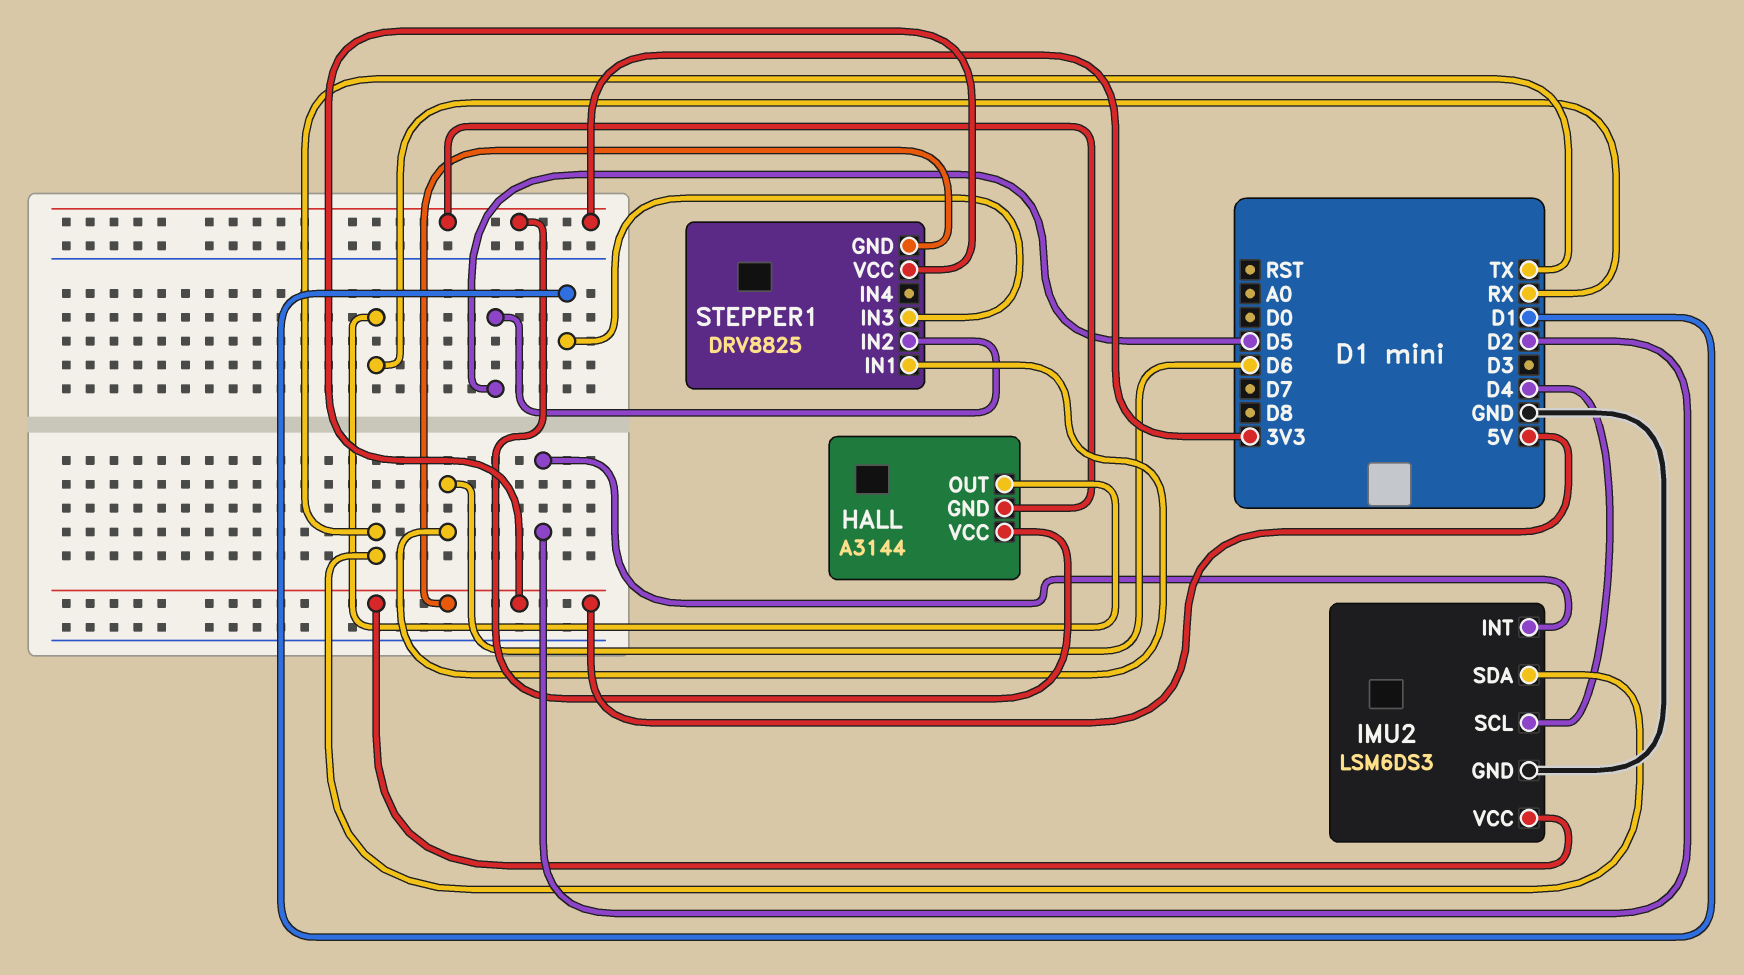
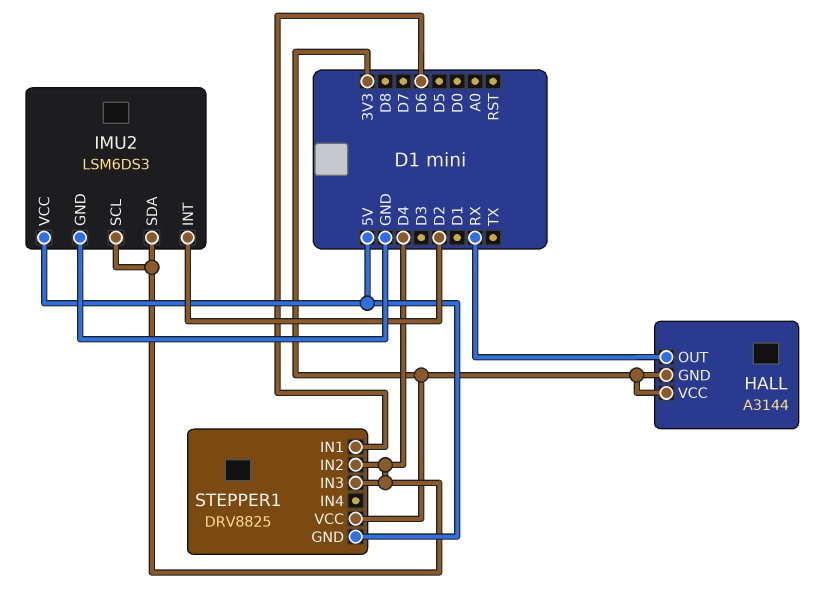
IMU2 pin SDA: TX -> D4
STEPPER1 pin IN2: D5 -> D4
STEPPER1 pin IN3: D1 -> D4
STEPPER1 pin VCC: 5V -> 3V3

